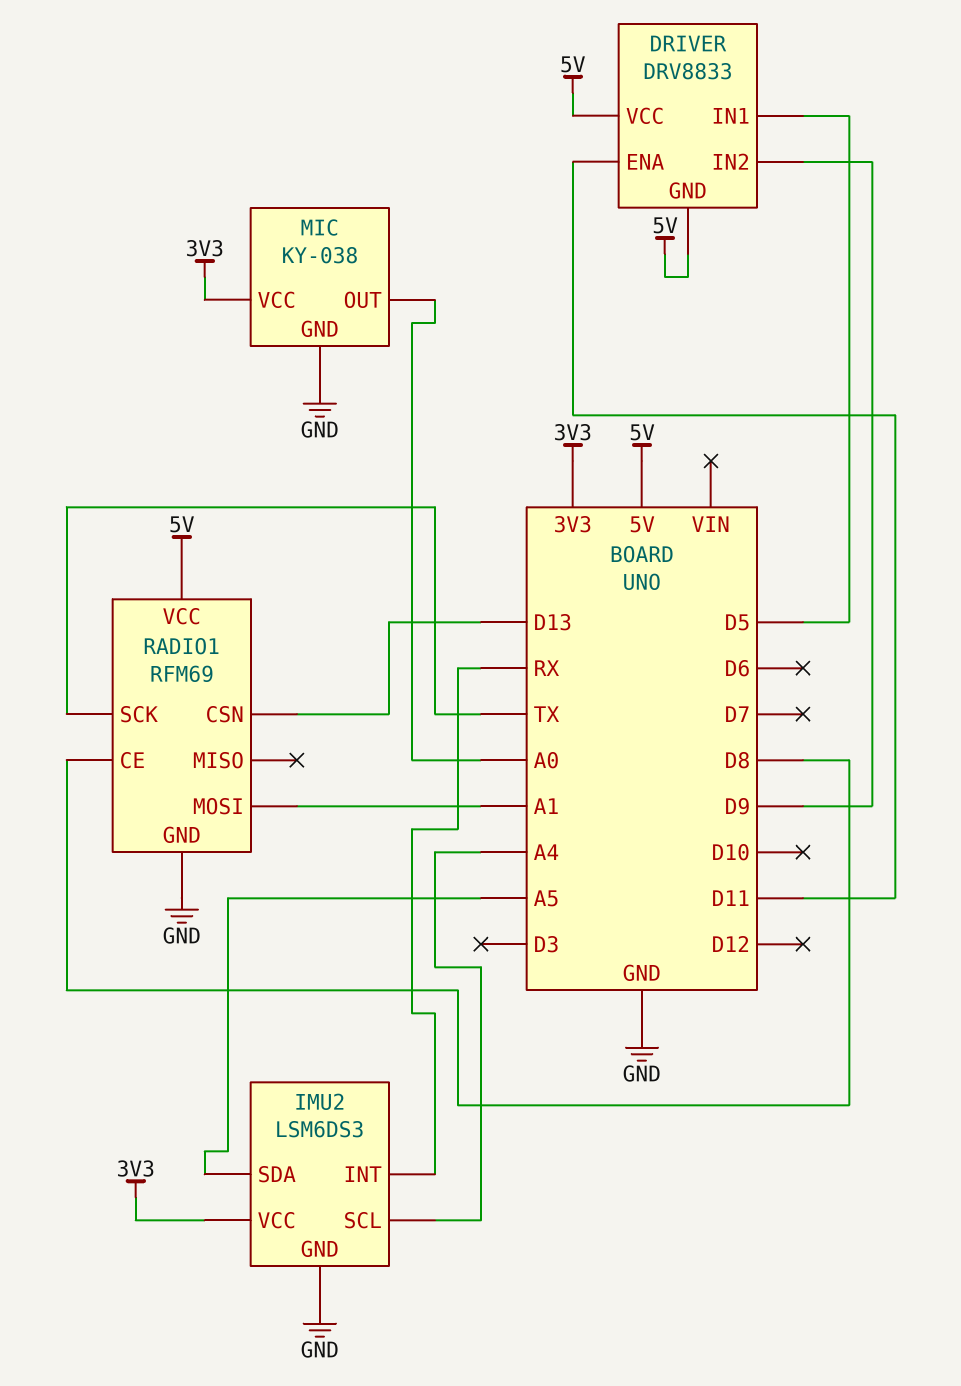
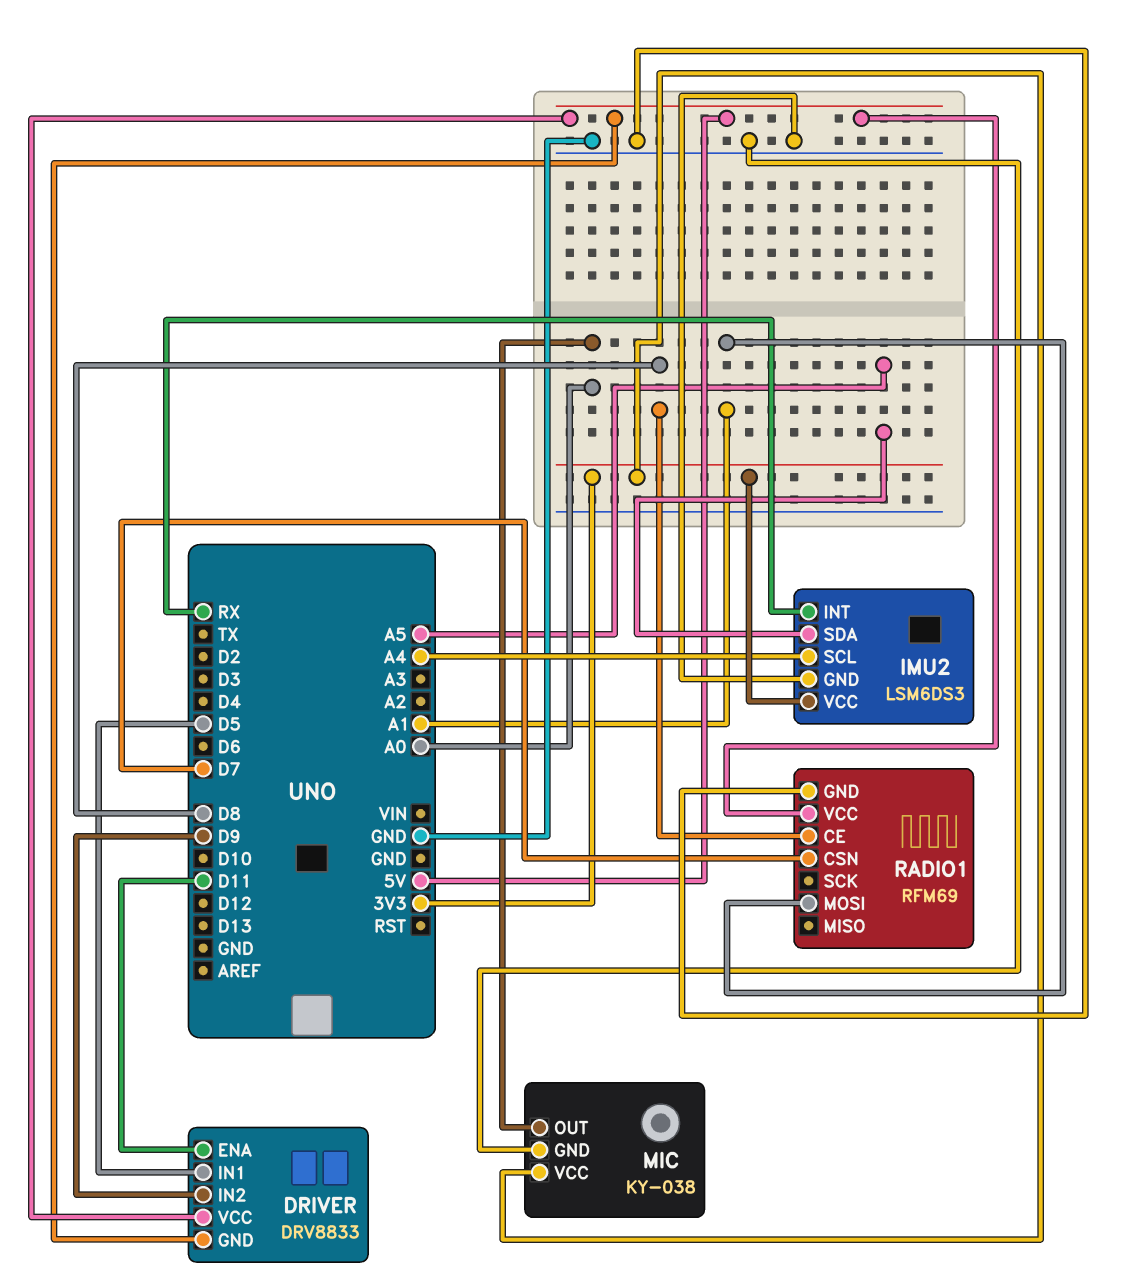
RADIO1 pin CSN: D13 -> D7
RADIO1 pin SCK: TX -> none

